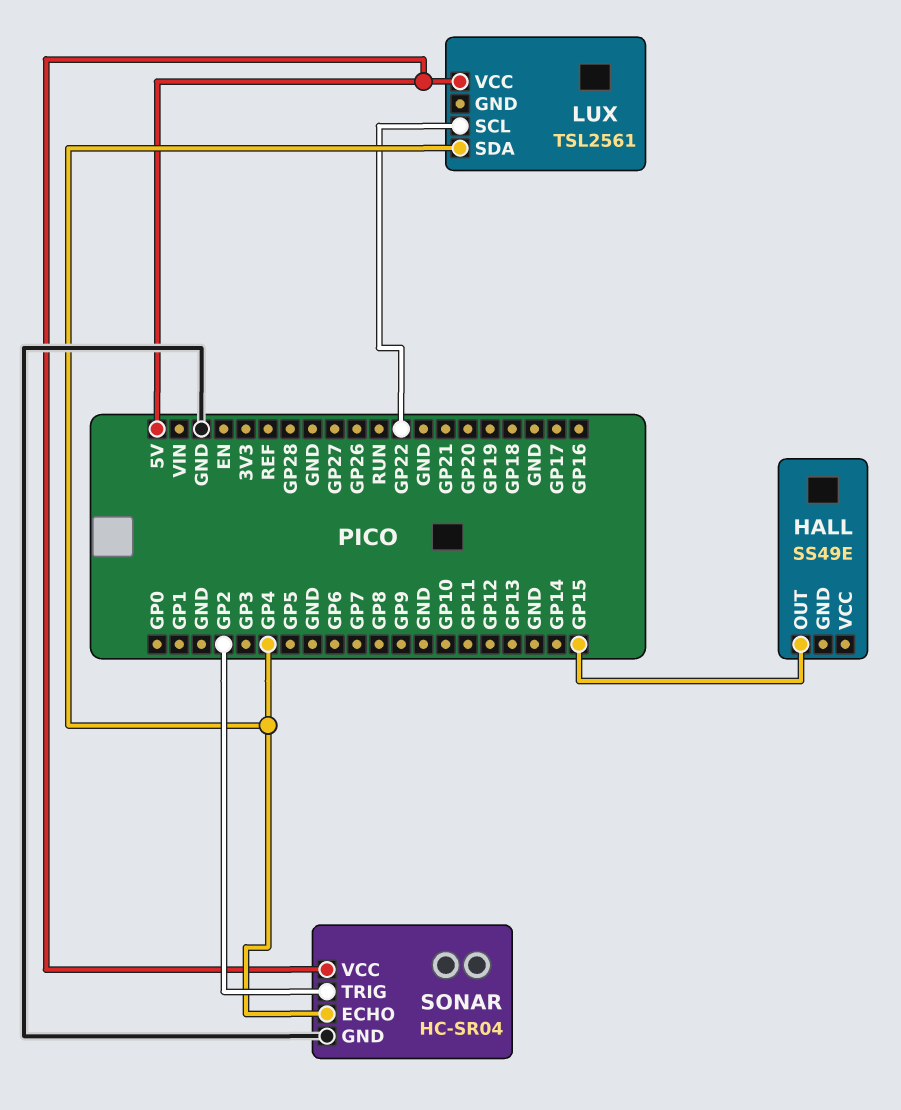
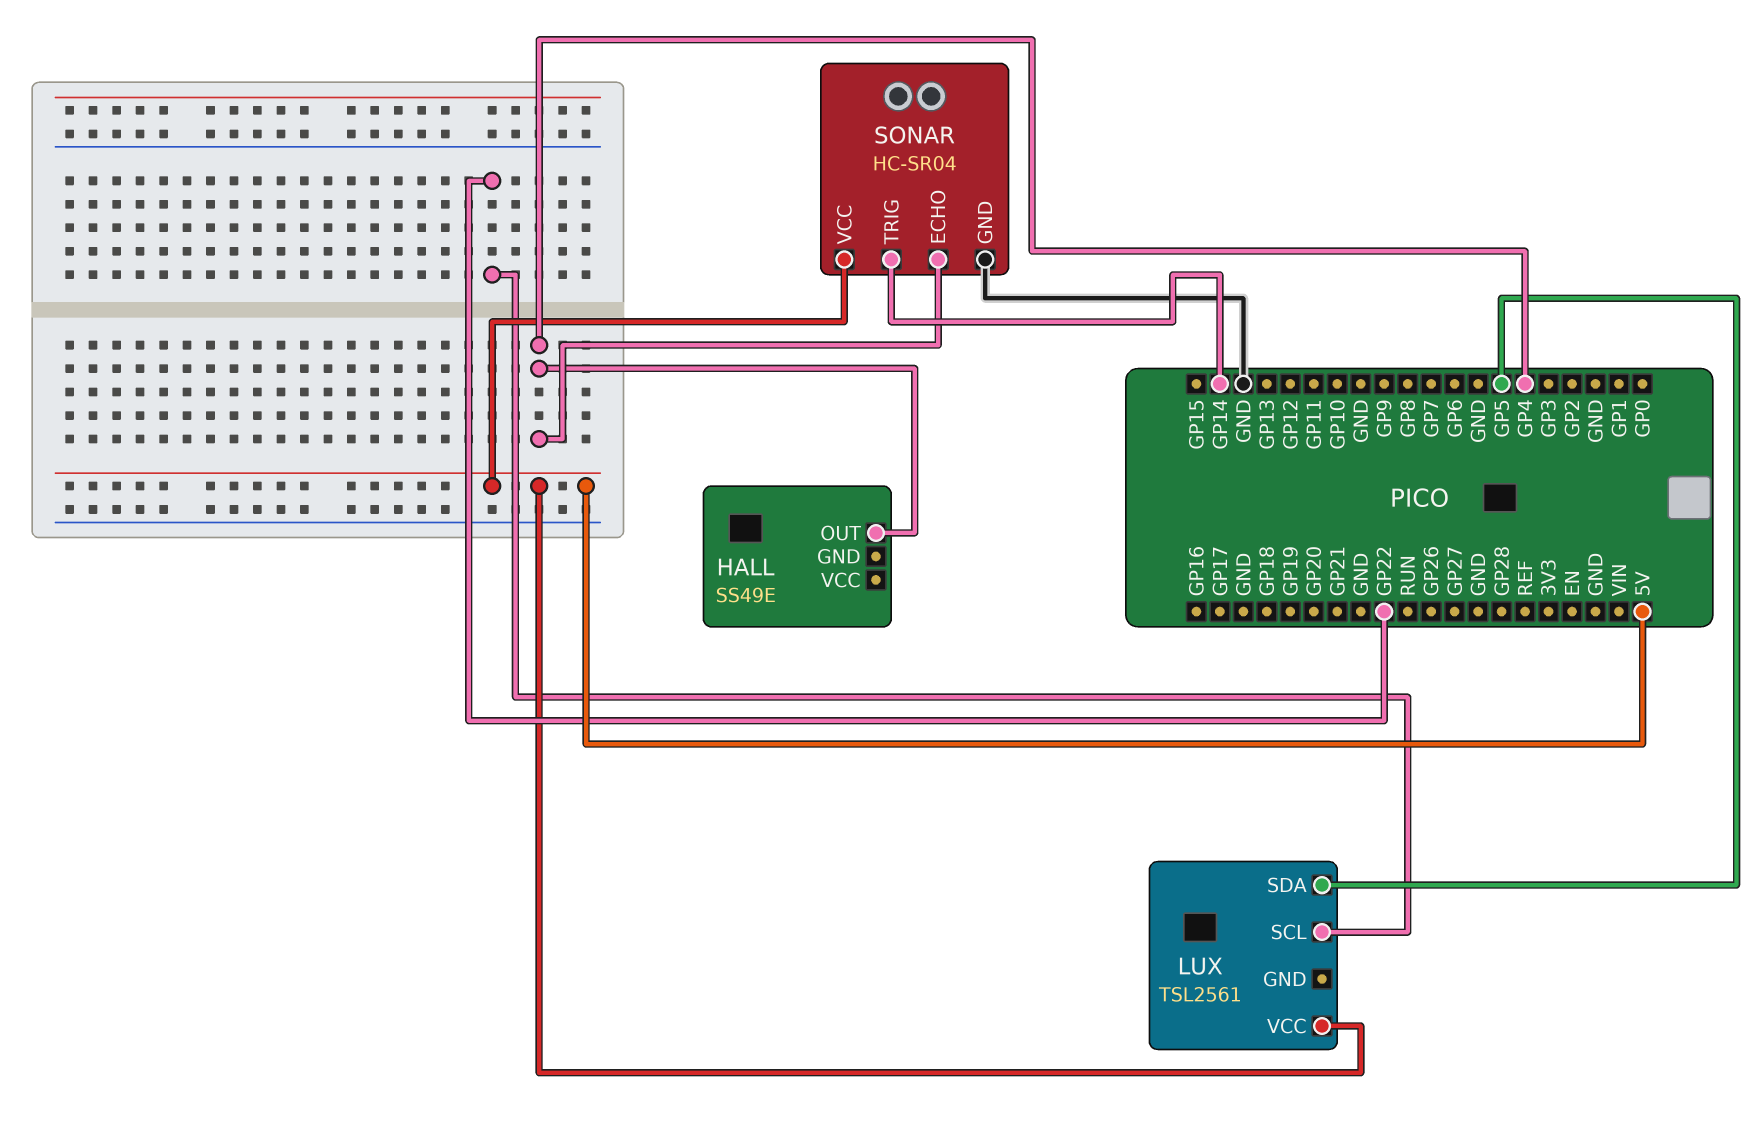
HALL pin OUT: GP15 -> GP4
LUX pin SDA: GP4 -> GP5
SONAR pin TRIG: GP2 -> GP14

